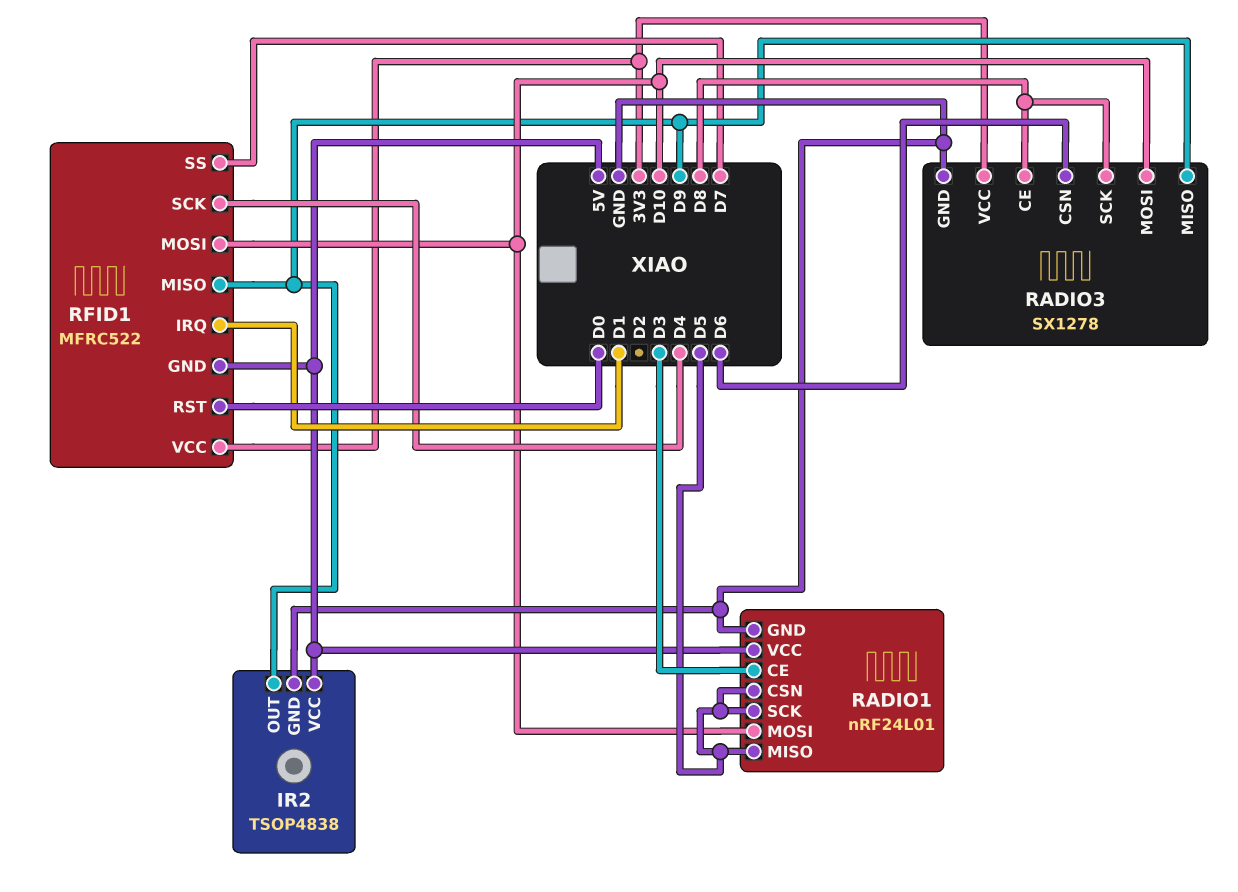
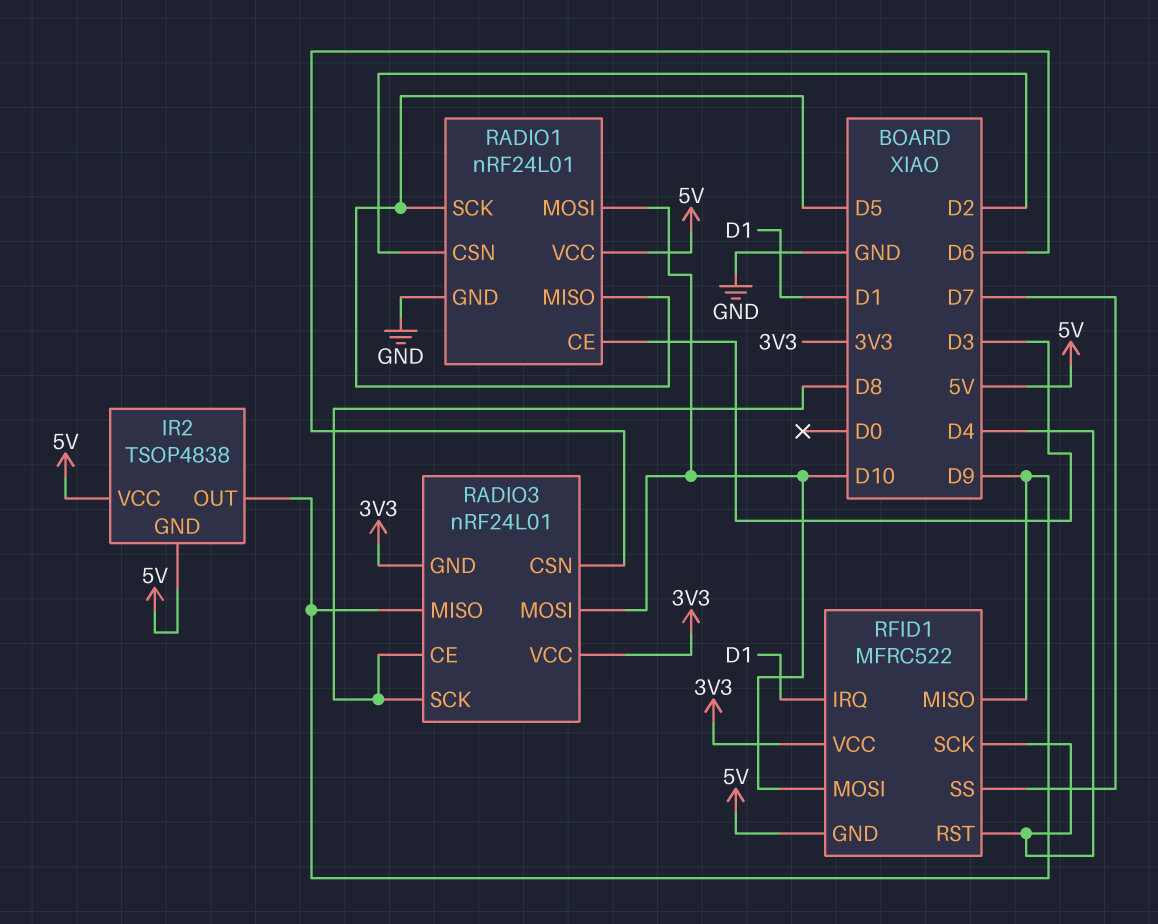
IR2 pin GND: GND -> 5V
RADIO1 pin CSN: D5 -> D2
RADIO3: SX1278 -> nRF24L01
RADIO3 pin GND: GND -> 3V3
RFID1 pin RST: D0 -> D4

